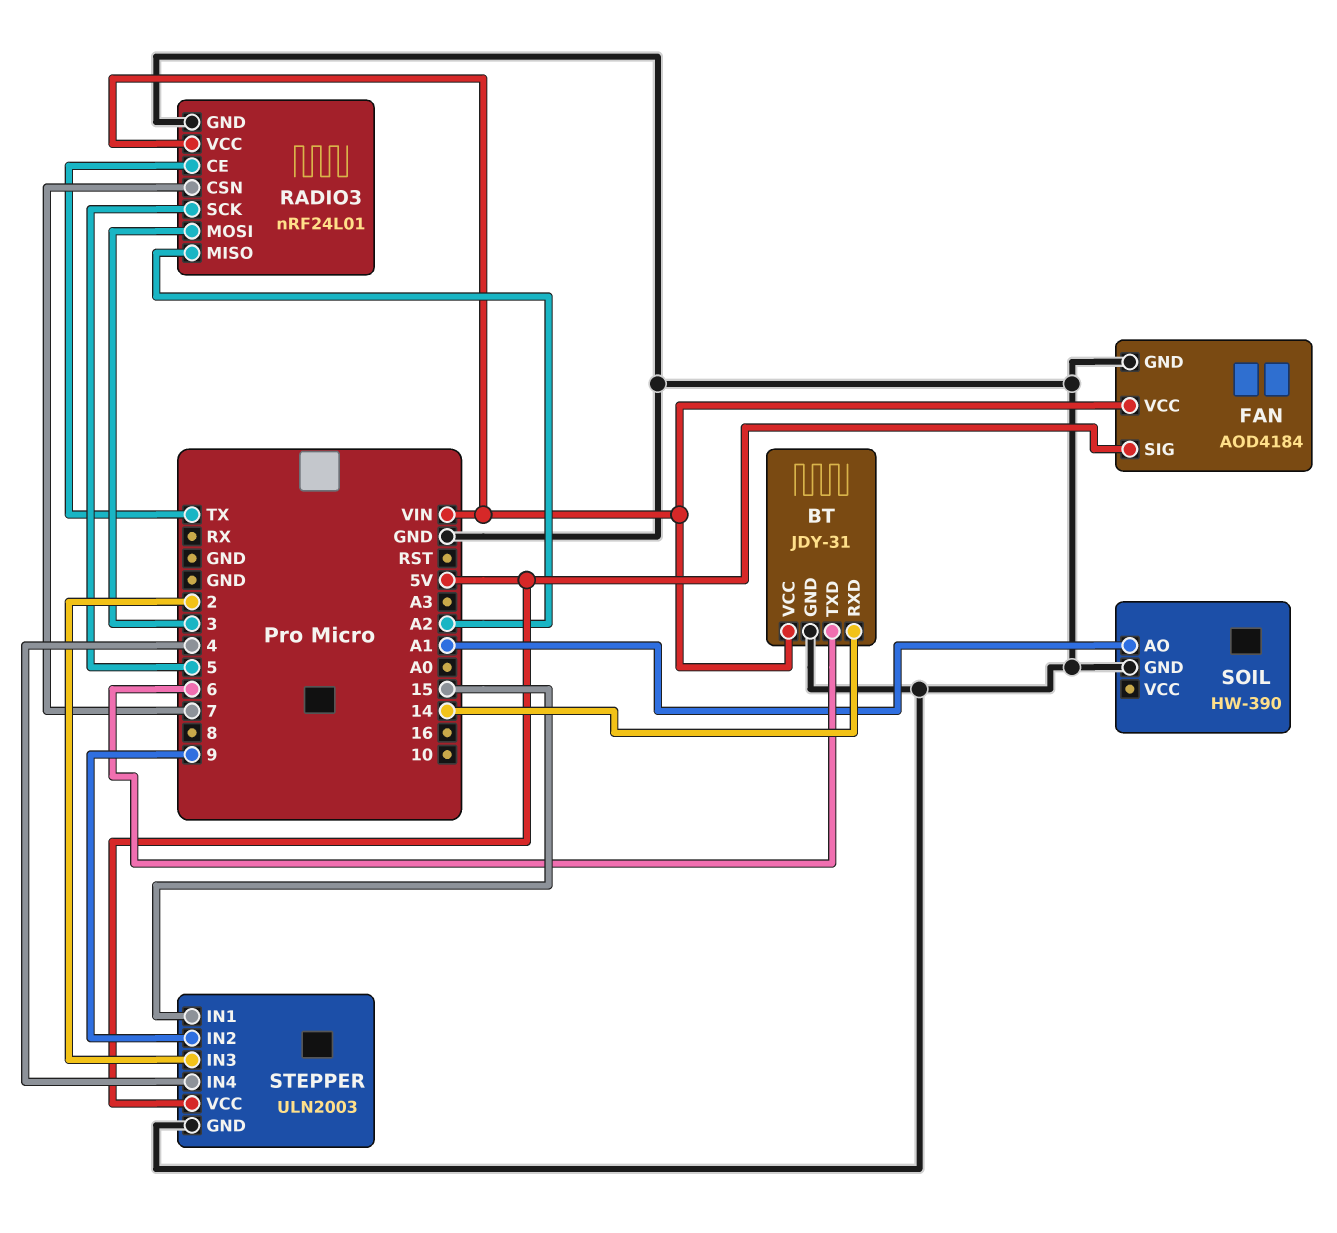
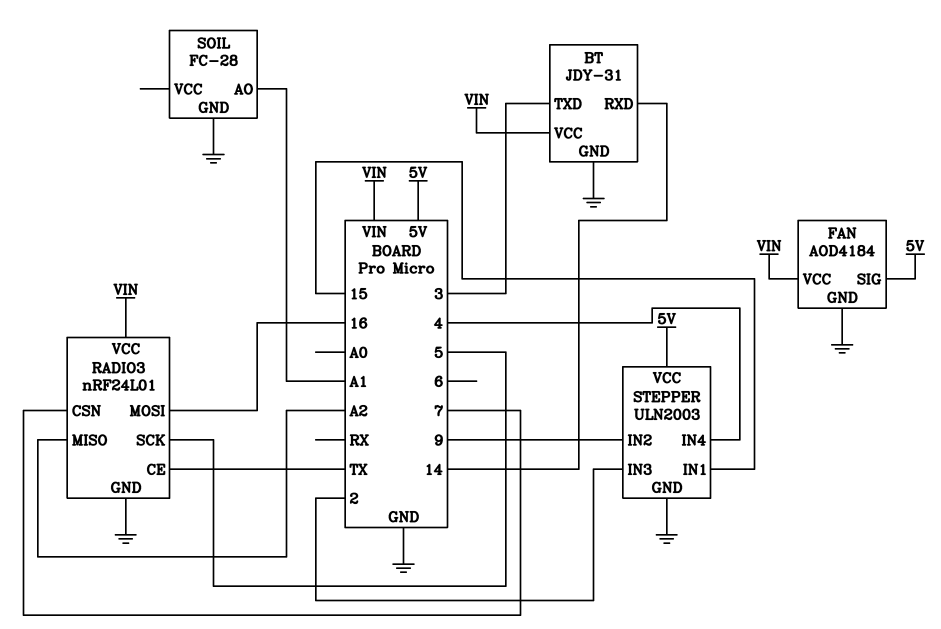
BT pin TXD: 6 -> 3
RADIO3 pin MOSI: 3 -> 16
SOIL: HW-390 -> FC-28

